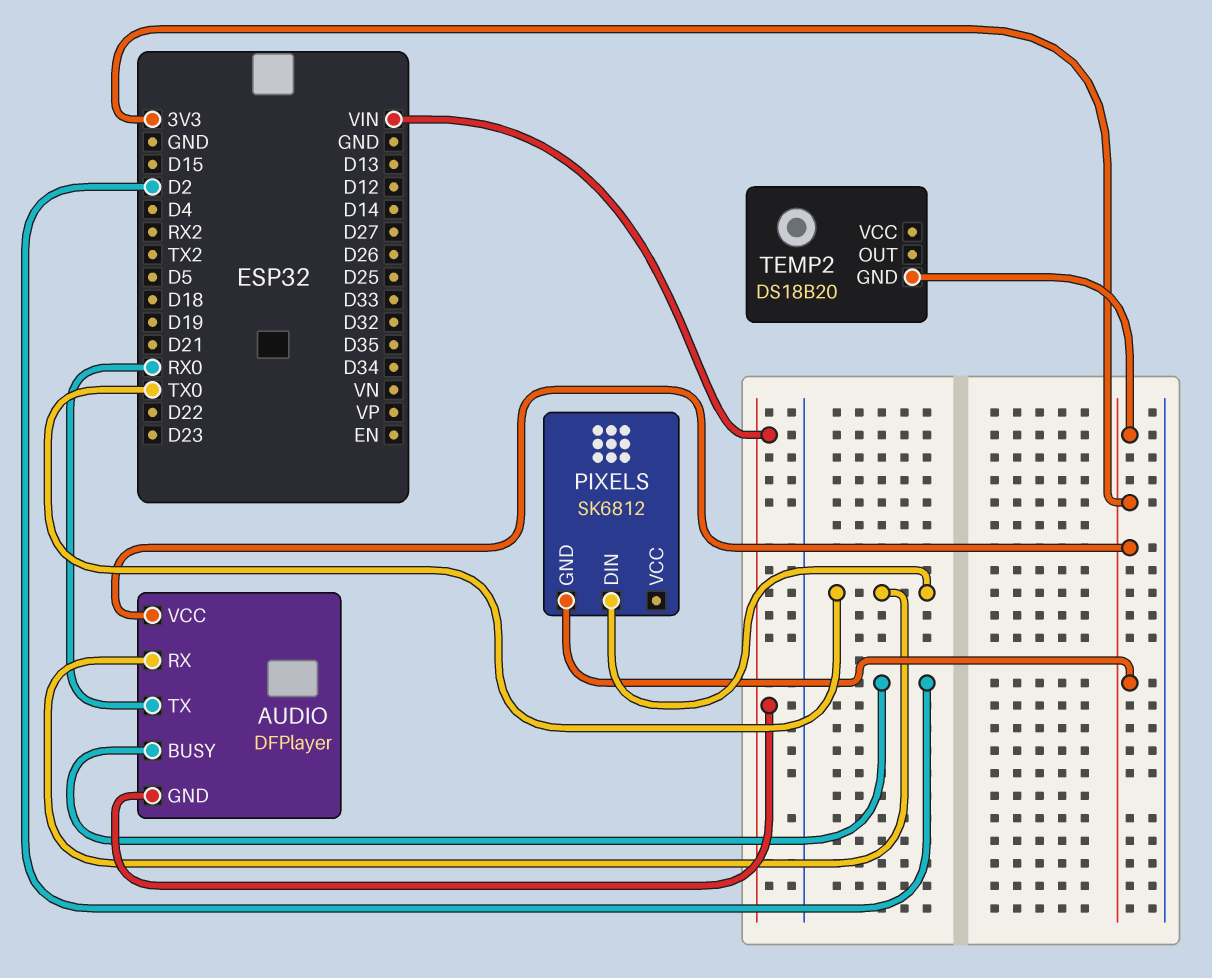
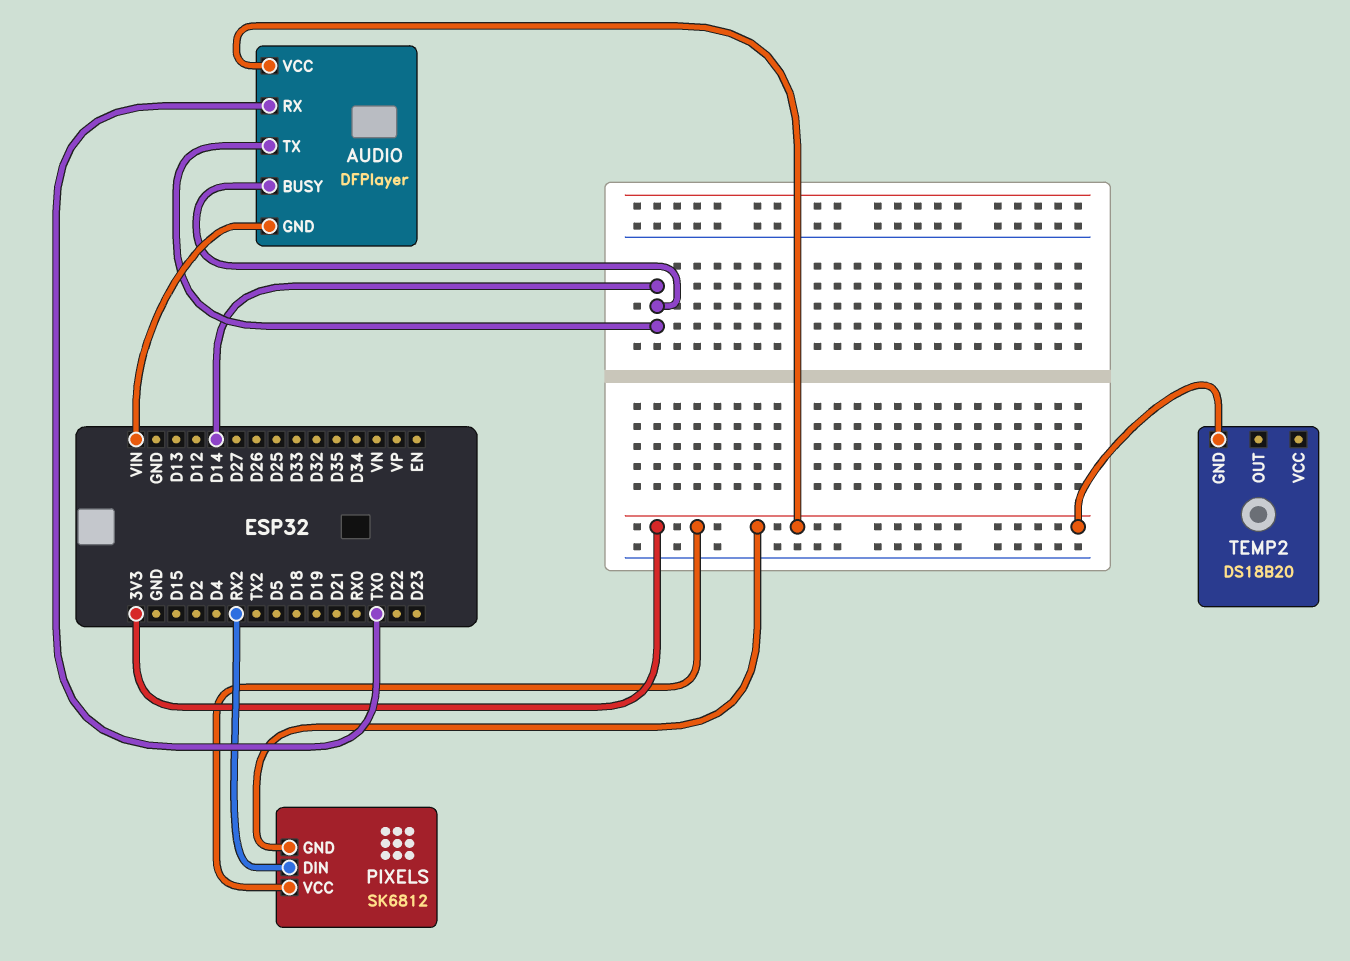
AUDIO pin BUSY: D2 -> D14
AUDIO pin TX: RX0 -> D14
PIXELS pin DIN: TX0 -> RX2
PIXELS pin VCC: none -> 3V3

